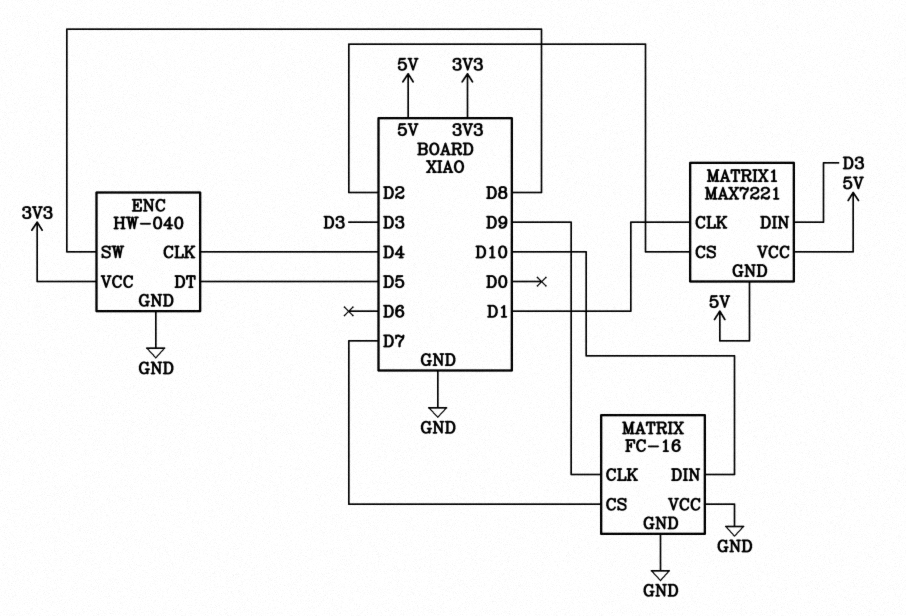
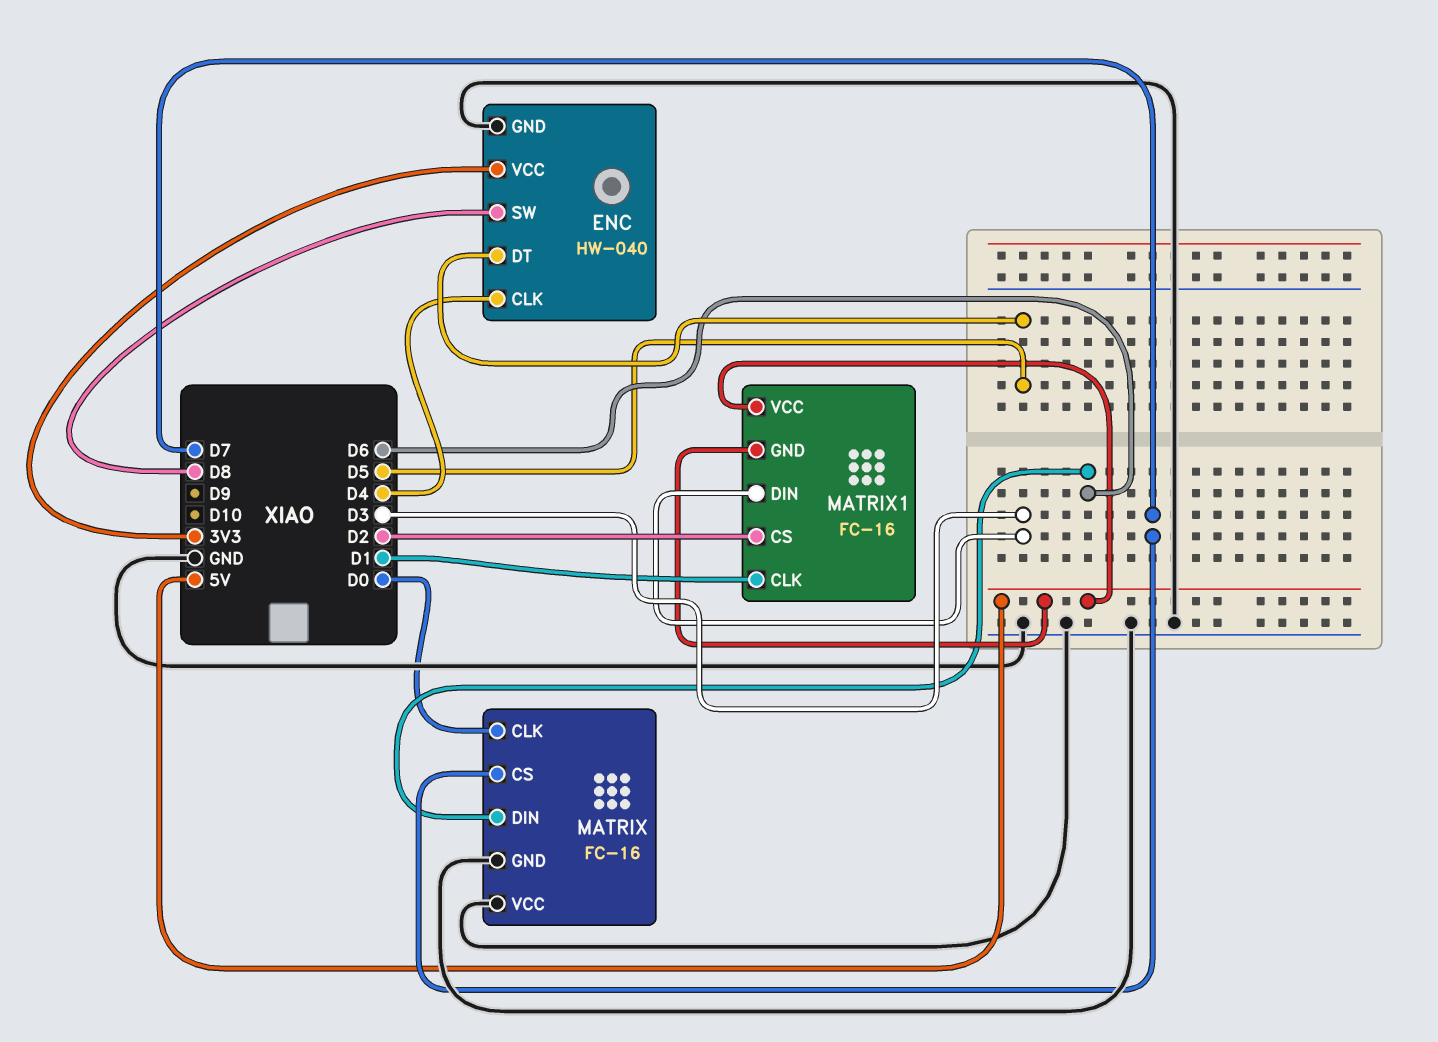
MATRIX pin CLK: D9 -> D0
MATRIX pin DIN: D10 -> D6
MATRIX1: MAX7221 -> FC-16

